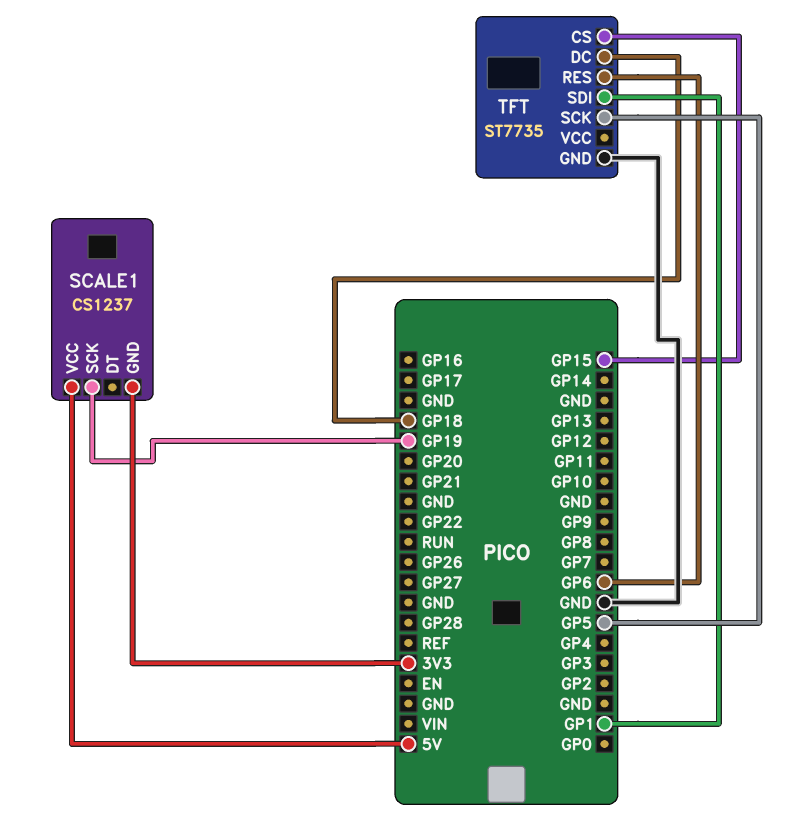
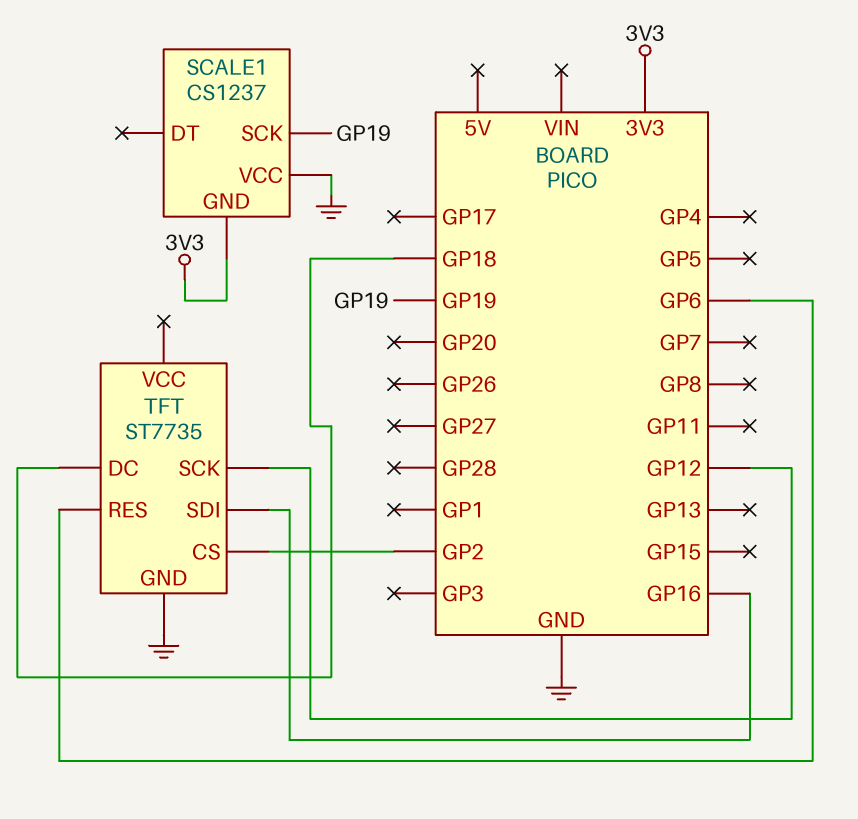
SCALE1 pin VCC: 5V -> GND
TFT pin CS: GP15 -> GP2
TFT pin SCK: GP5 -> GP12
TFT pin SDI: GP1 -> GP16

